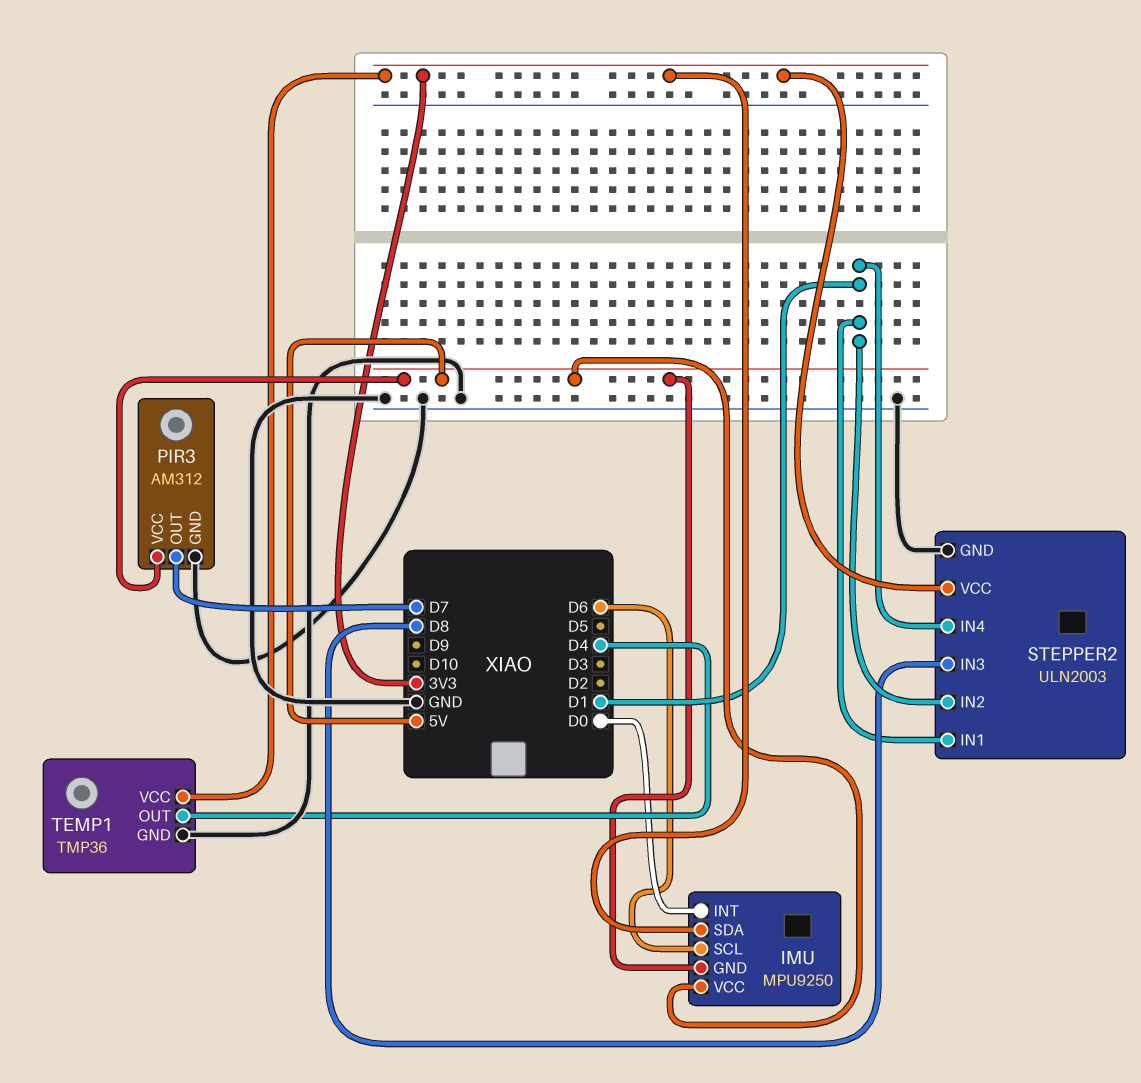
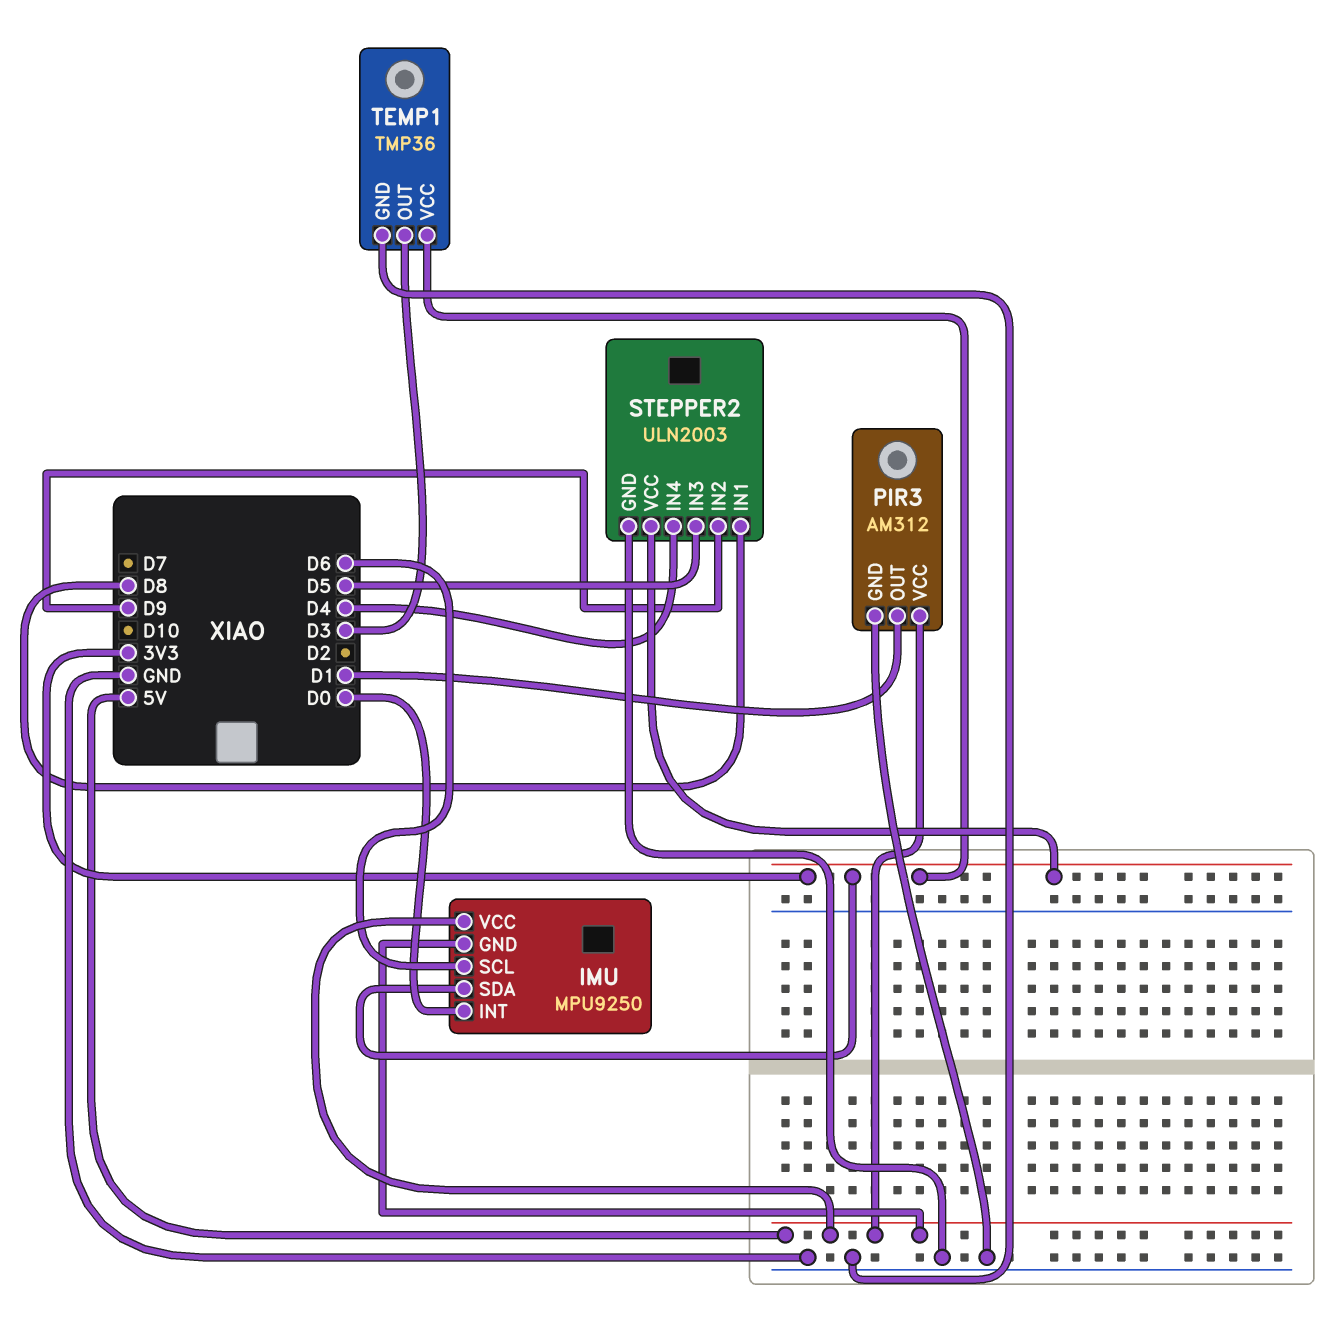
PIR3 pin OUT: D7 -> D1
STEPPER2 pin IN1: D1 -> D8
STEPPER2 pin IN2: D1 -> D9
STEPPER2 pin IN3: D8 -> D5
STEPPER2 pin IN4: D1 -> D4
TEMP1 pin OUT: D4 -> D3

